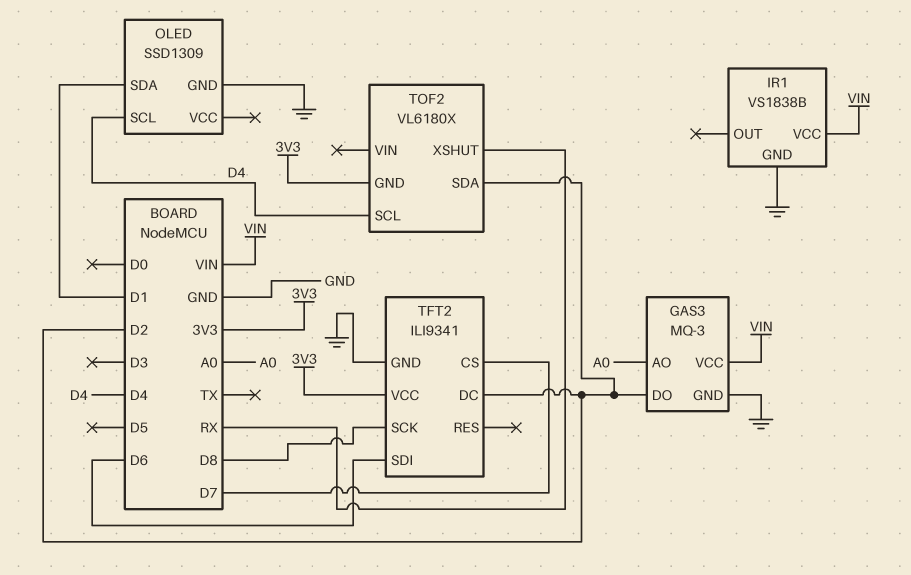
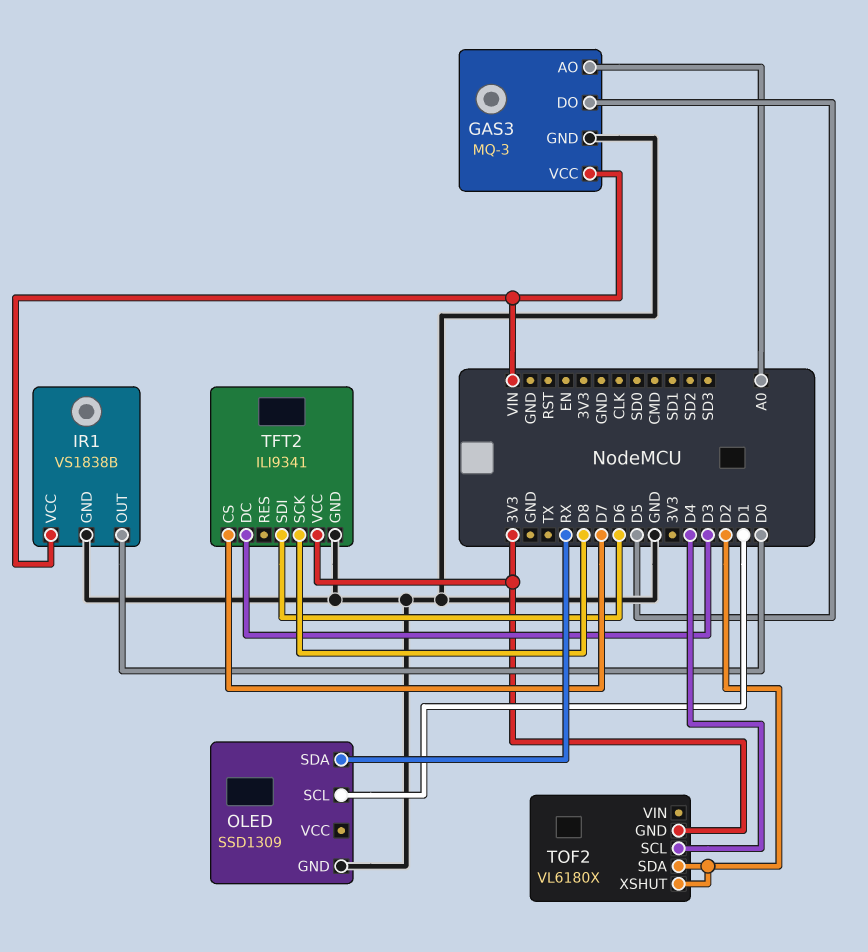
GAS3 pin DO: D2 -> D5
IR1 pin OUT: none -> D0
OLED pin SCL: D4 -> D1
OLED pin SDA: D1 -> RX
TFT2 pin DC: D2 -> D3
TOF2 pin XSHUT: RX -> D2

